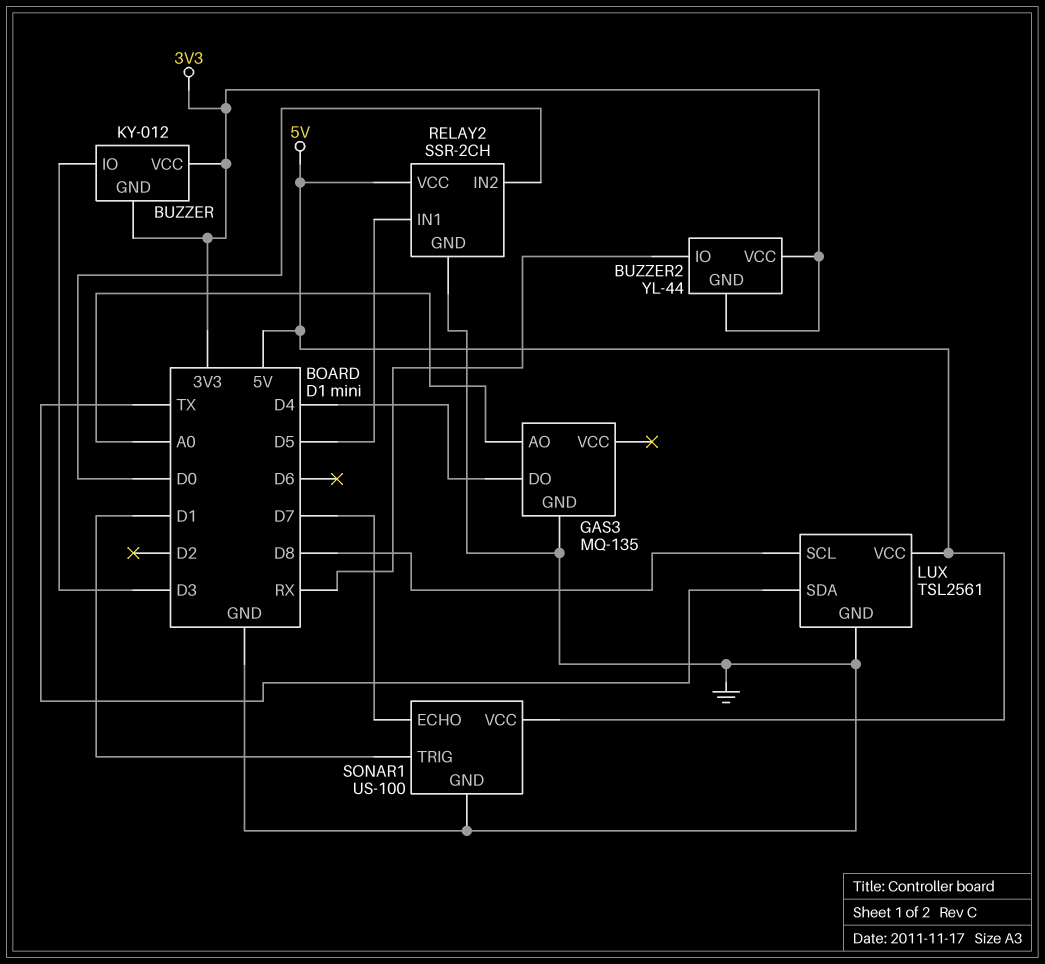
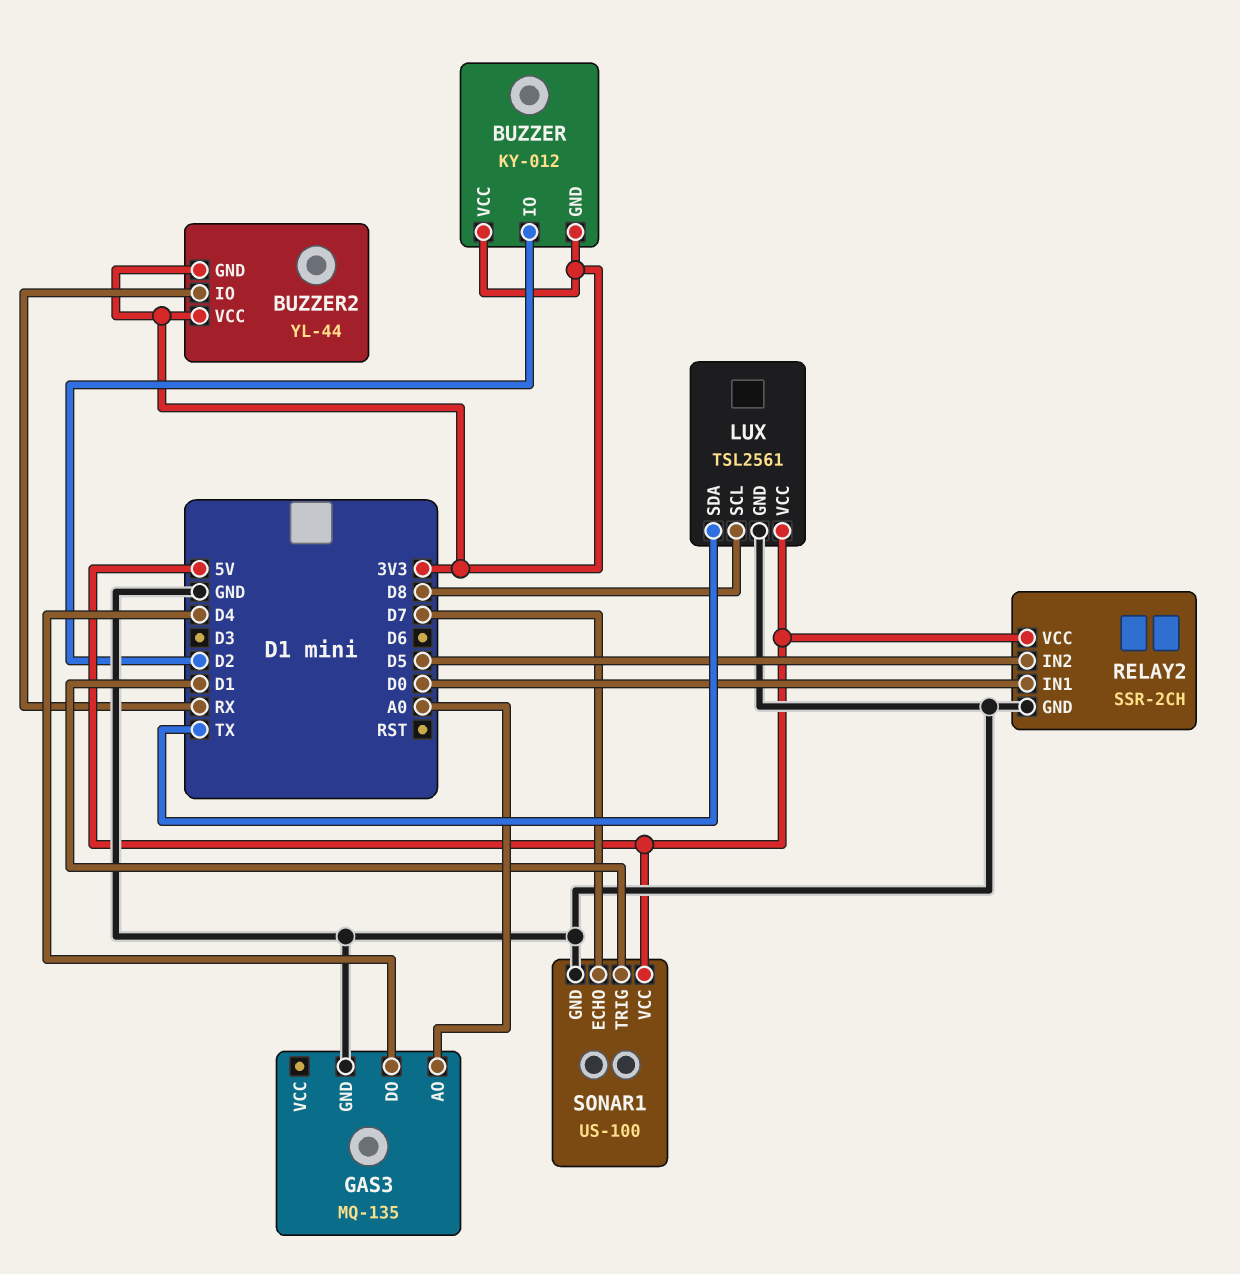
BUZZER pin IO: D3 -> D2
RELAY2 pin IN1: D5 -> D0
RELAY2 pin IN2: D0 -> D5

